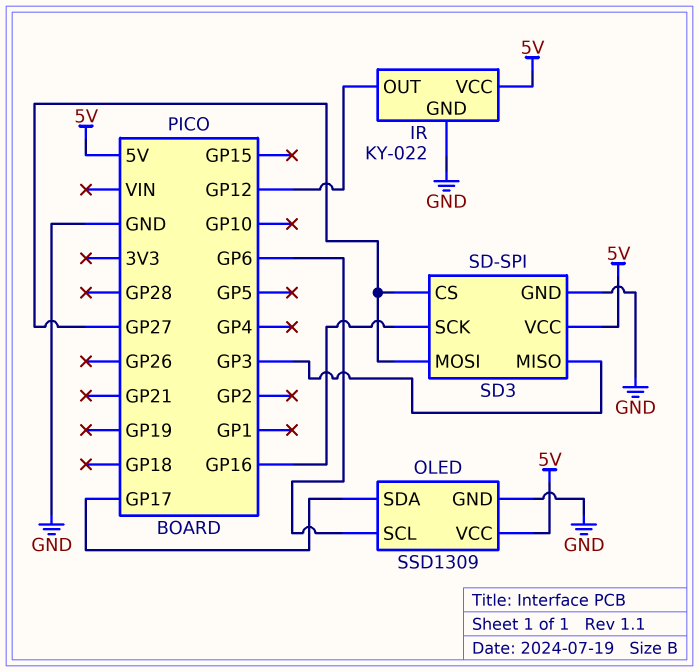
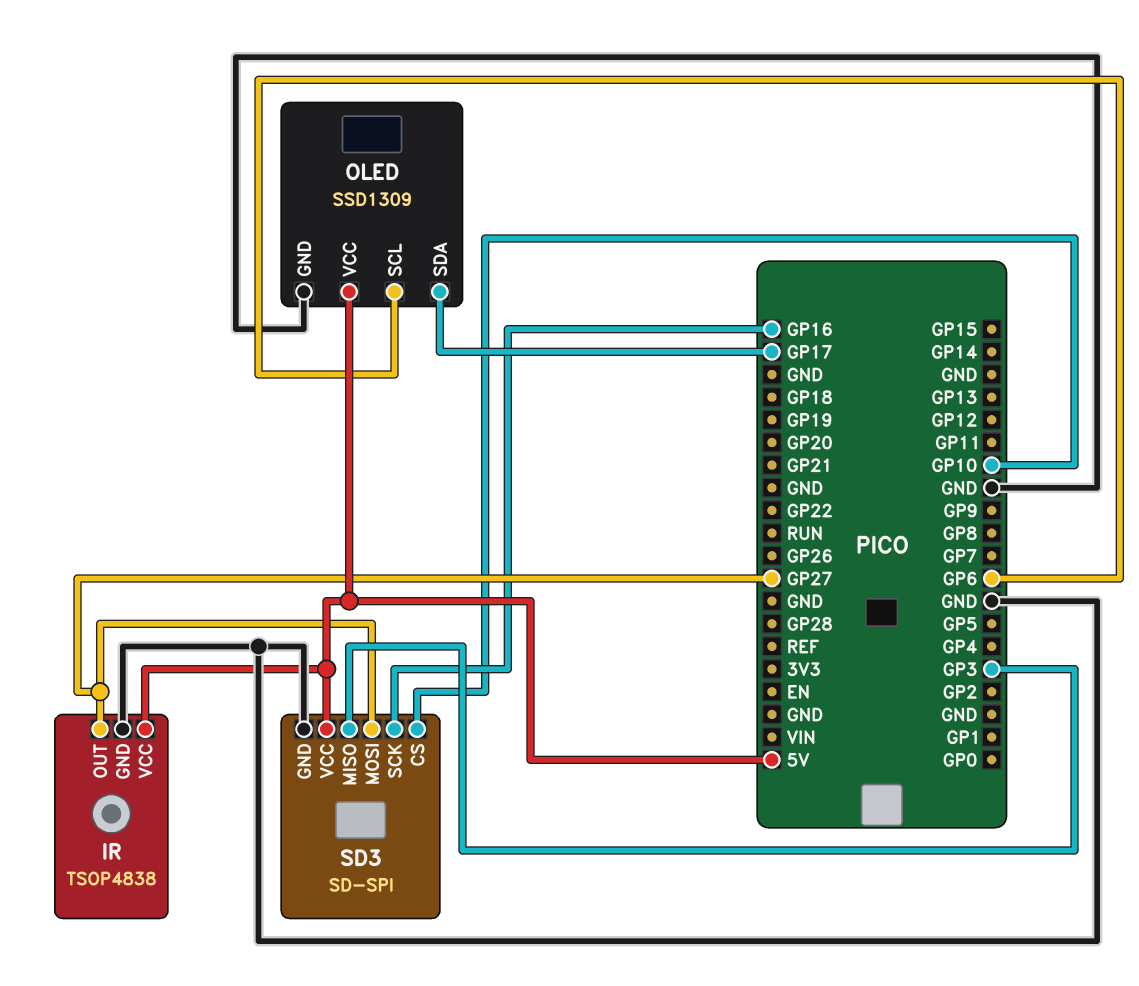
IR: KY-022 -> TSOP4838
IR pin OUT: GP12 -> GP27
SD3 pin CS: GP27 -> GP10

